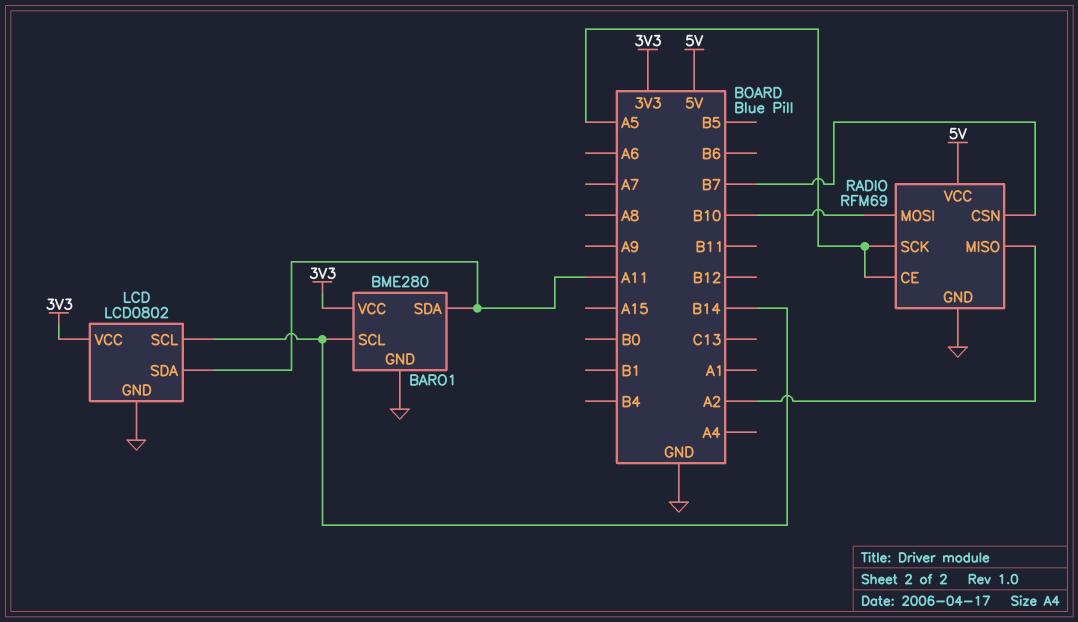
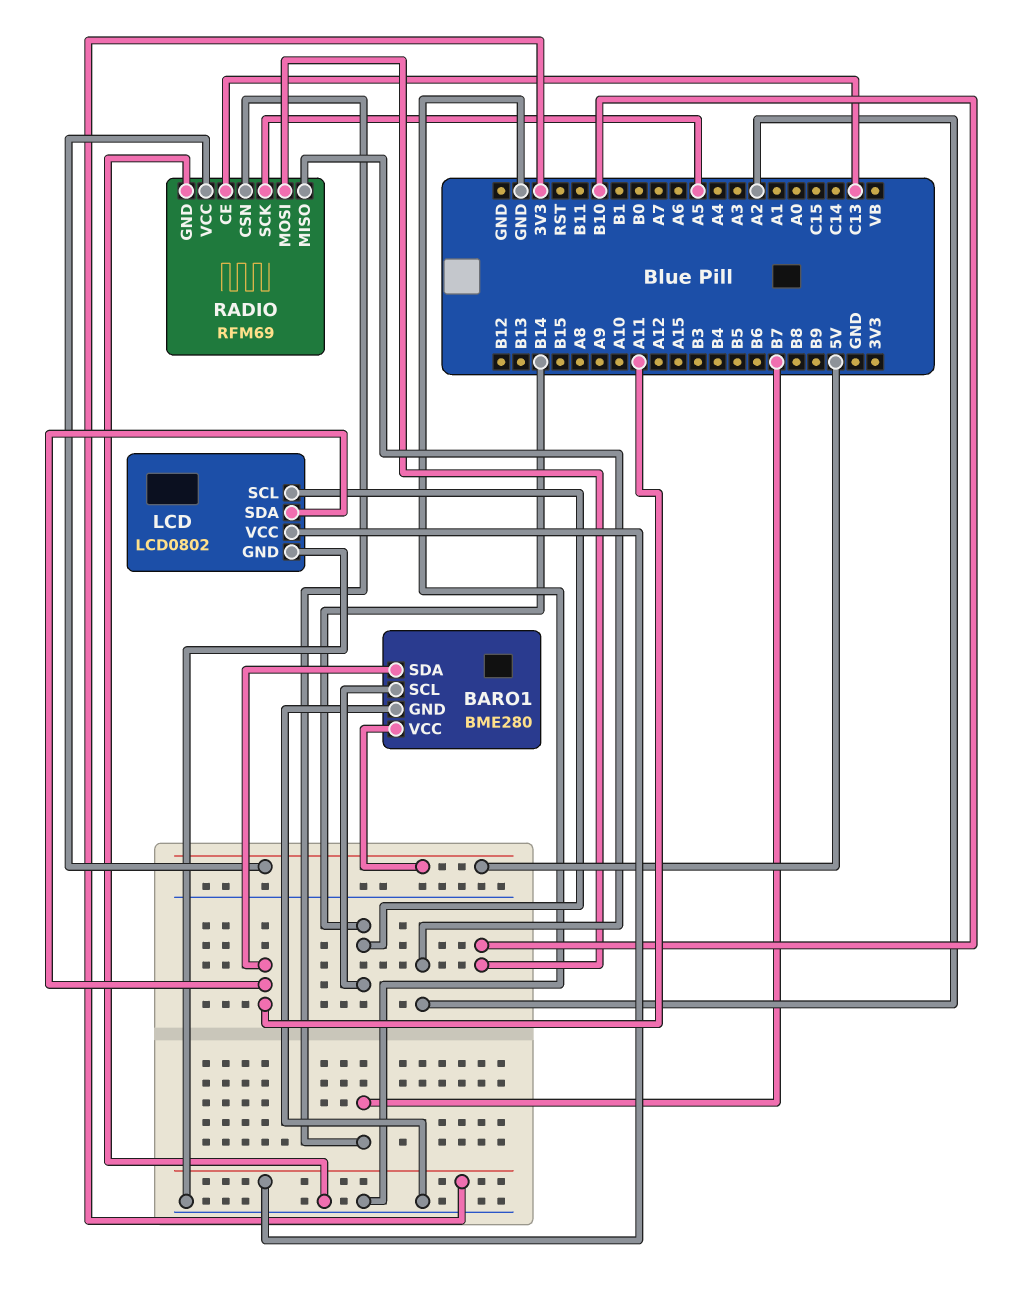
BARO1 pin VCC: 3V3 -> 5V
RADIO pin CE: A5 -> C13

